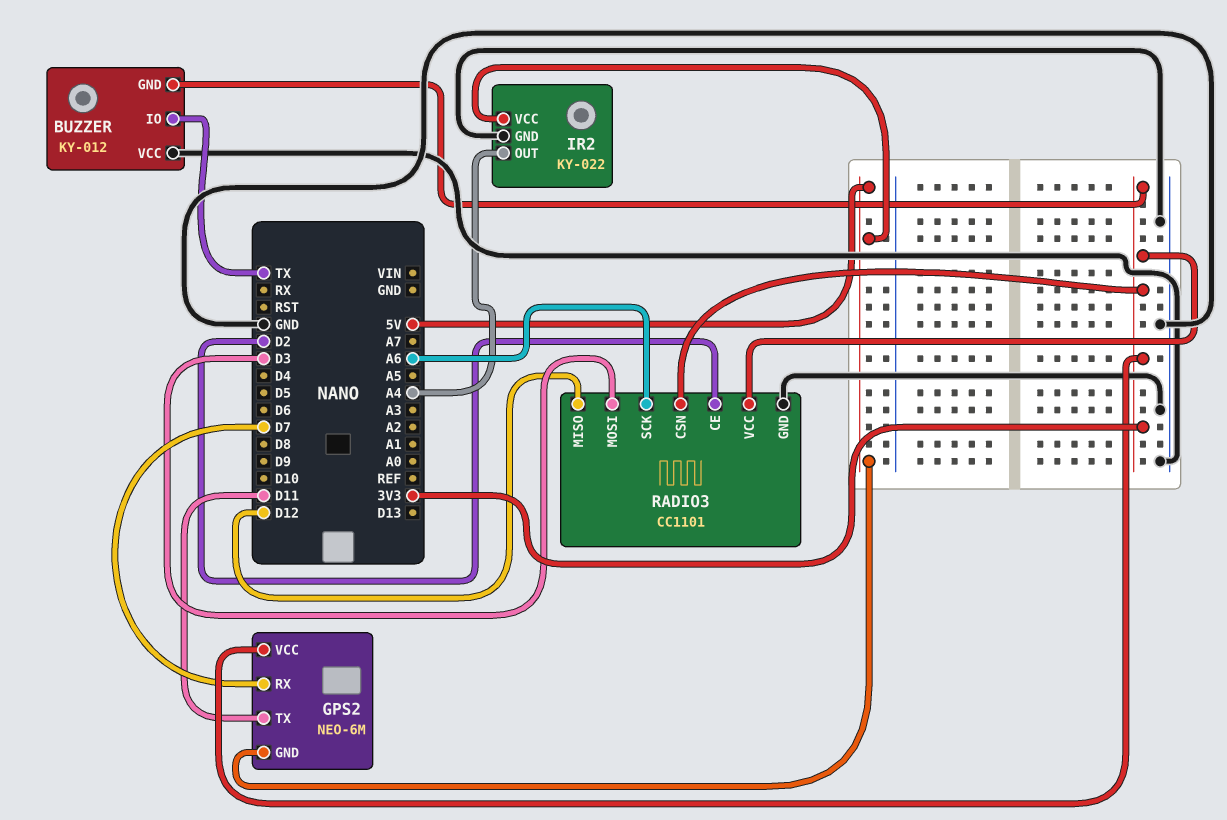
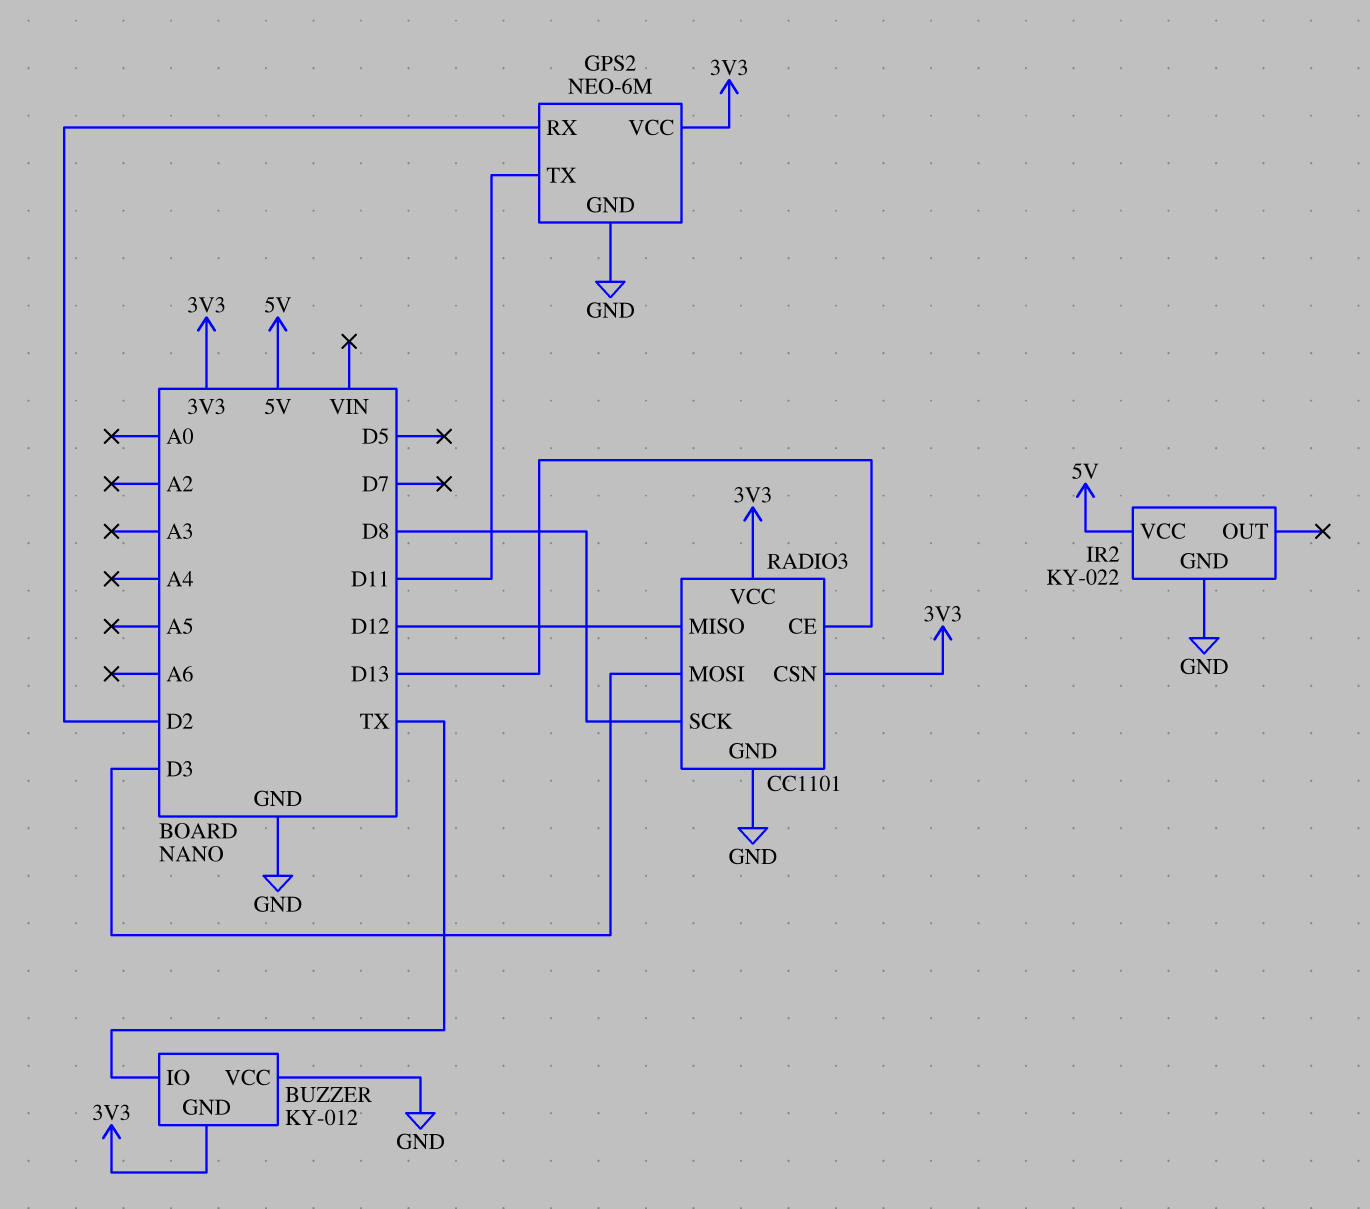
GPS2 pin GND: 5V -> GND
GPS2 pin RX: D7 -> D2
IR2 pin OUT: A4 -> none
RADIO3 pin CE: D2 -> D13
RADIO3 pin SCK: A6 -> D8

